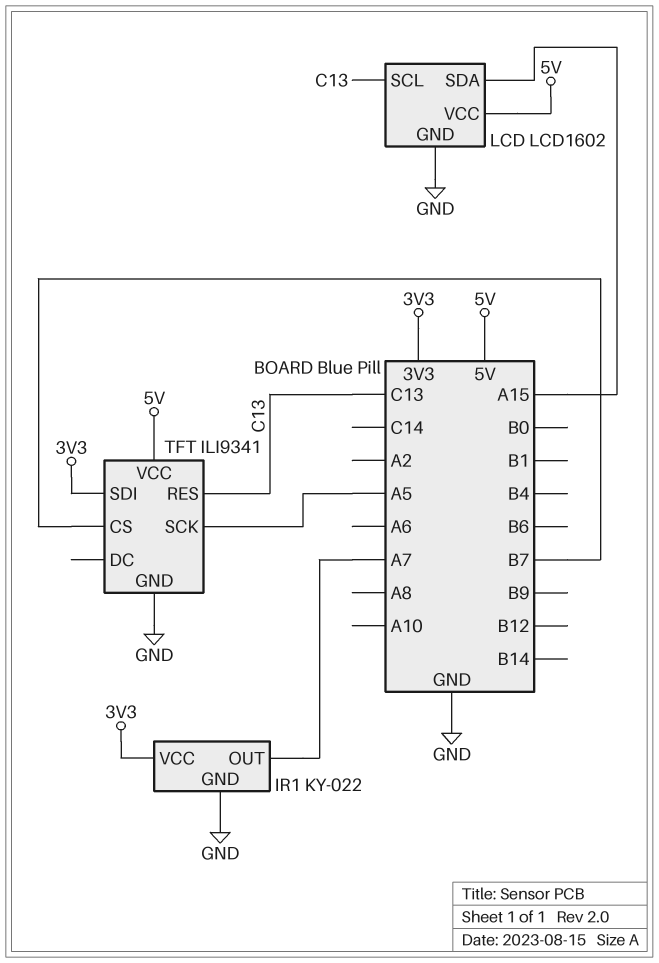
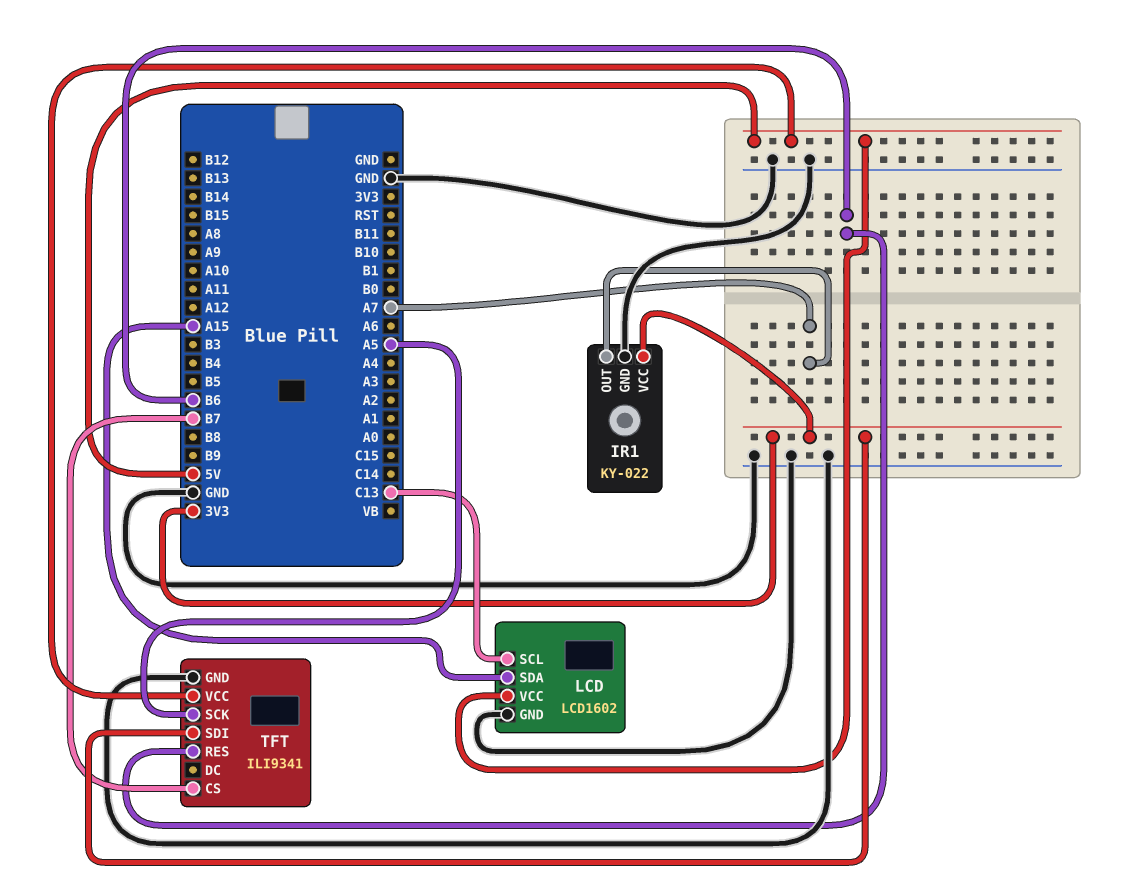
TFT pin RES: C13 -> B6

